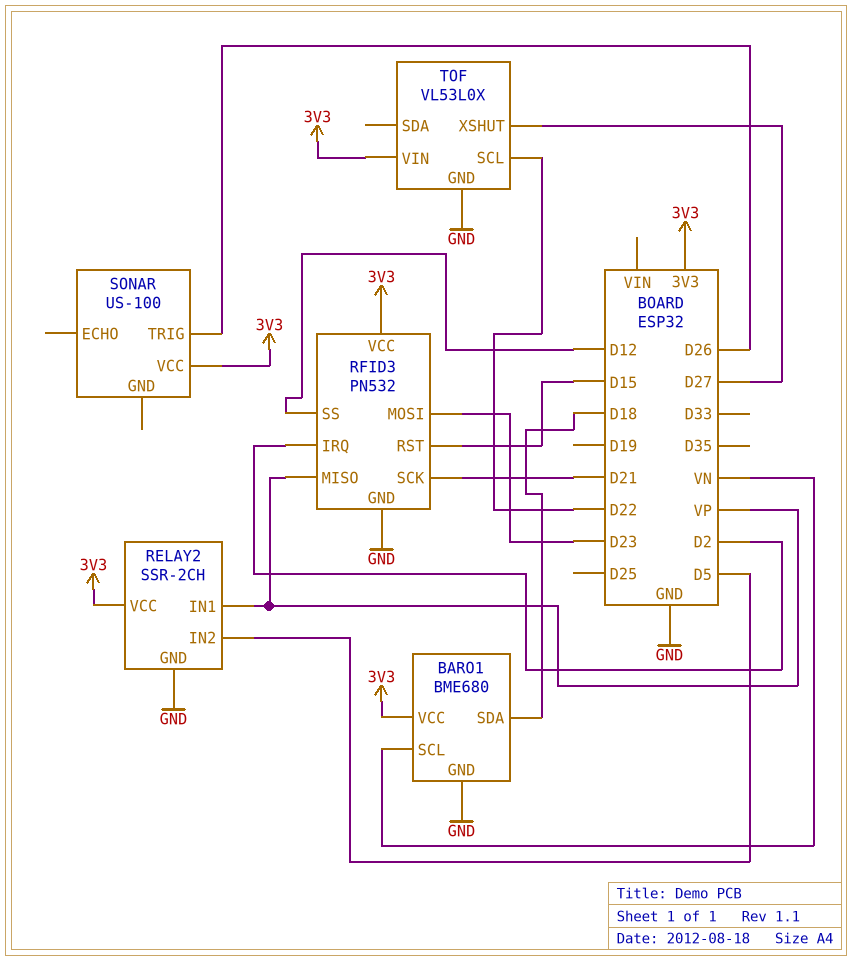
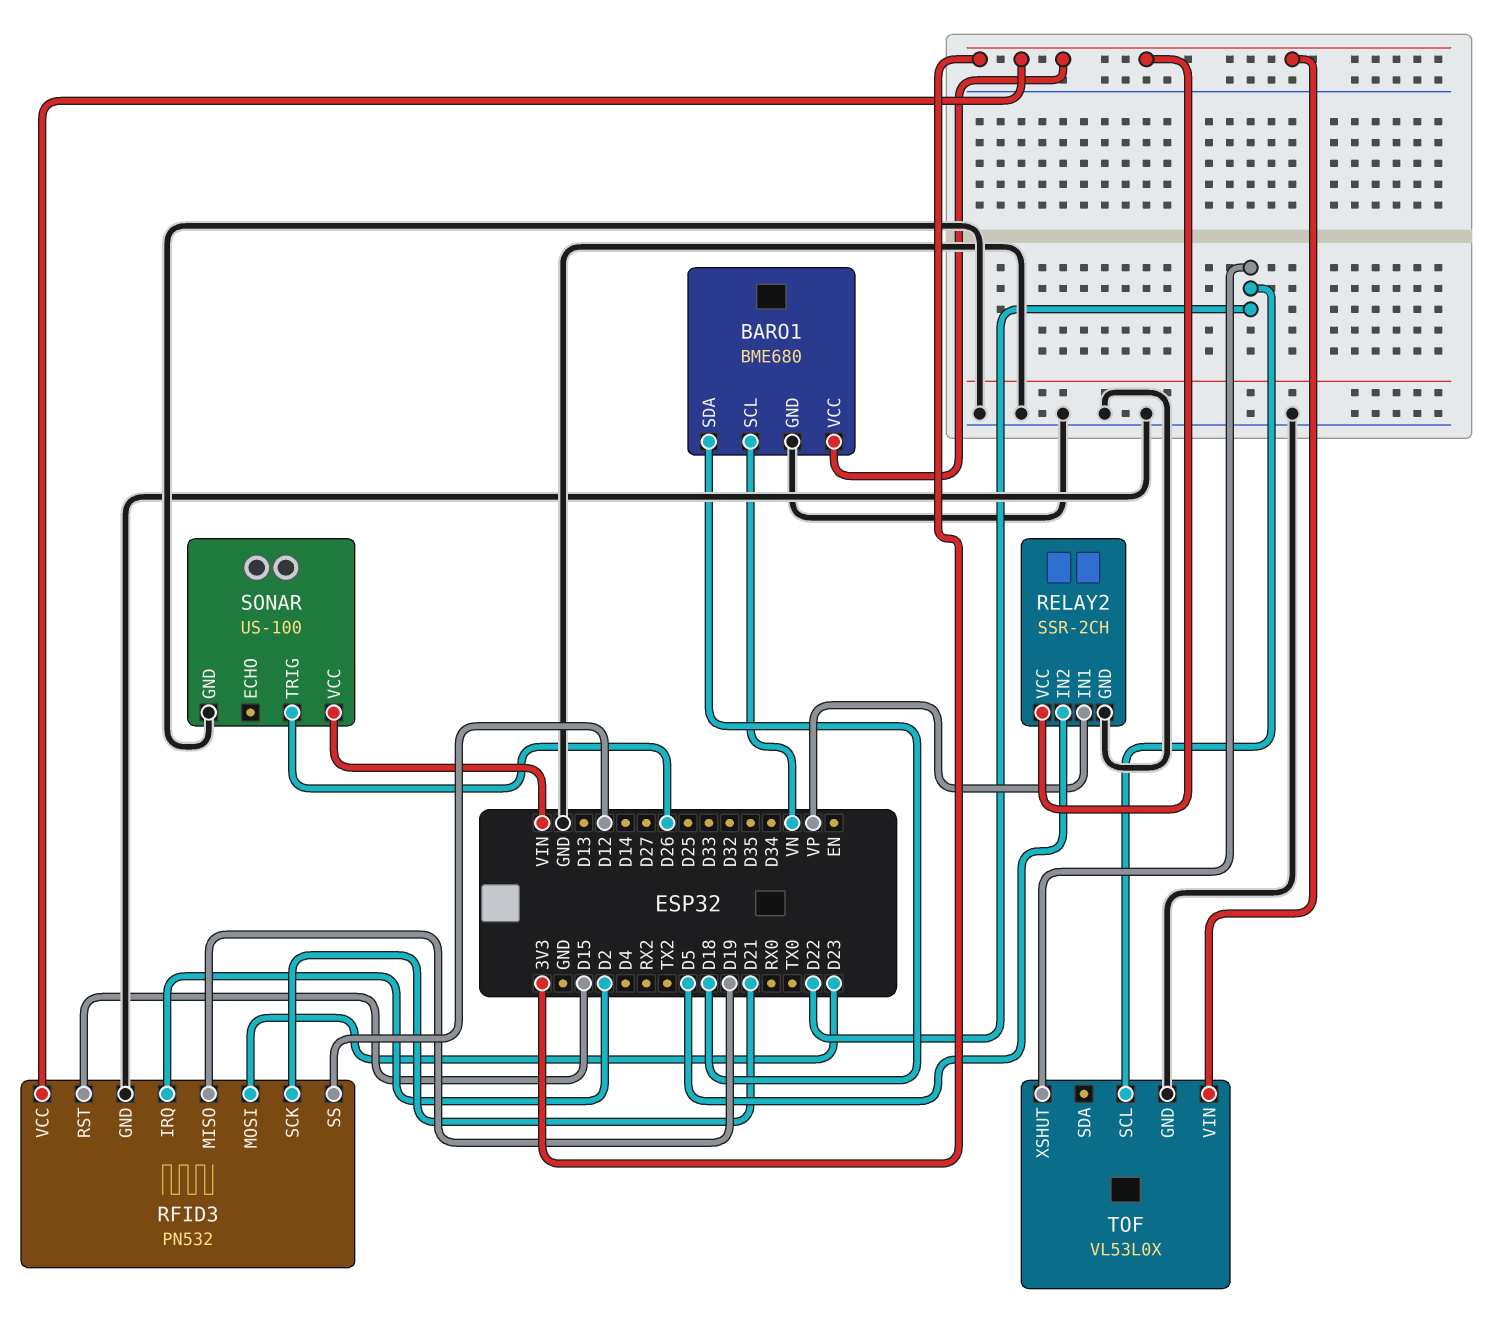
RFID3 pin MISO: VP -> D19
SONAR pin GND: none -> GND
SONAR pin VCC: 3V3 -> VIN
TOF pin XSHUT: D27 -> D22

